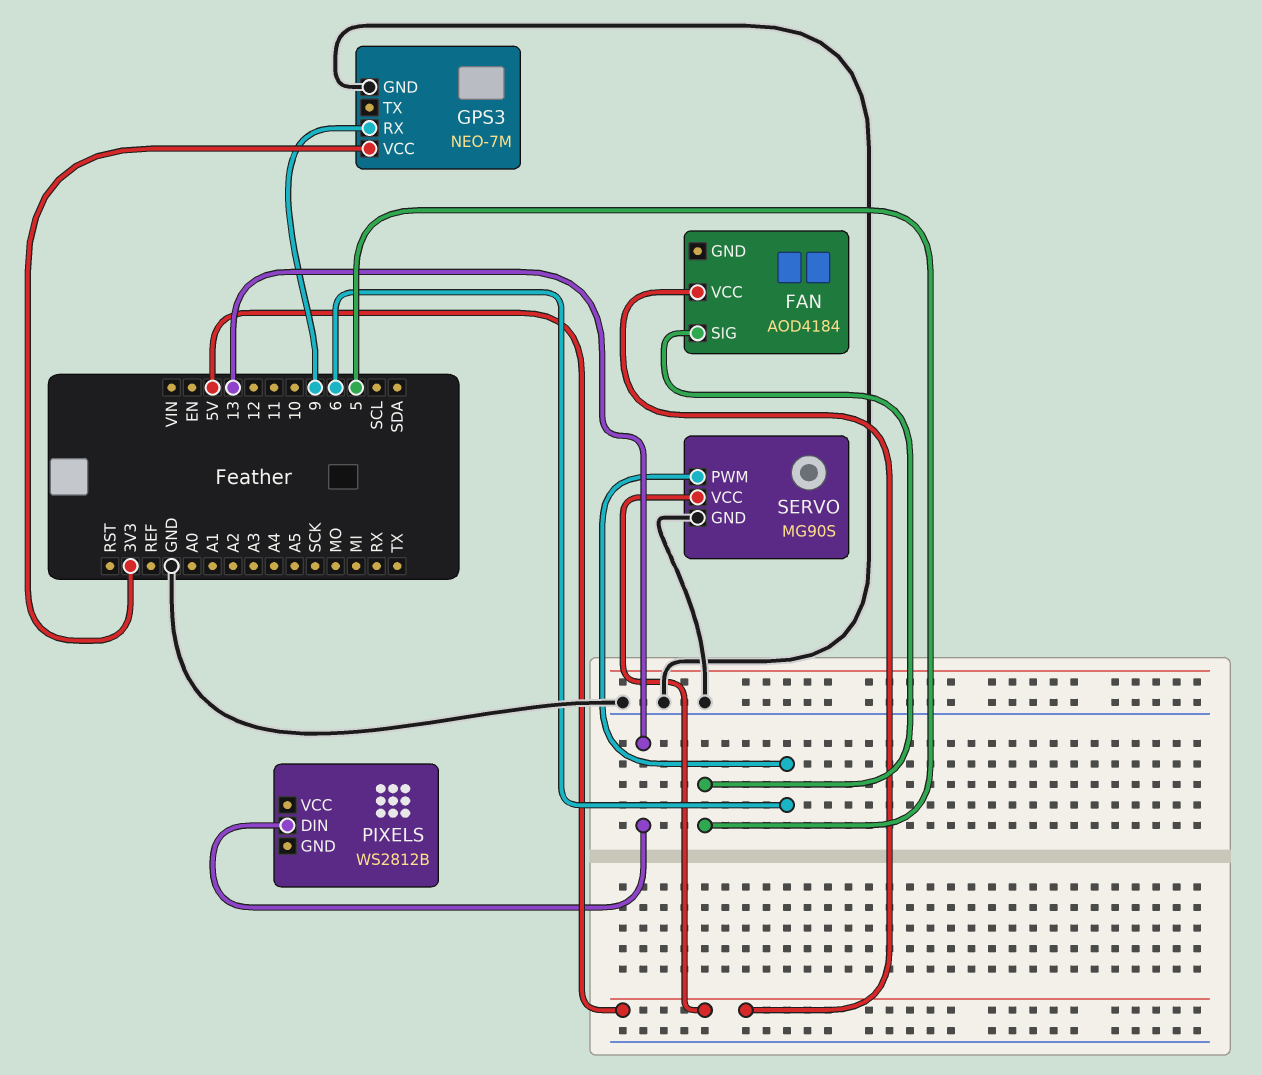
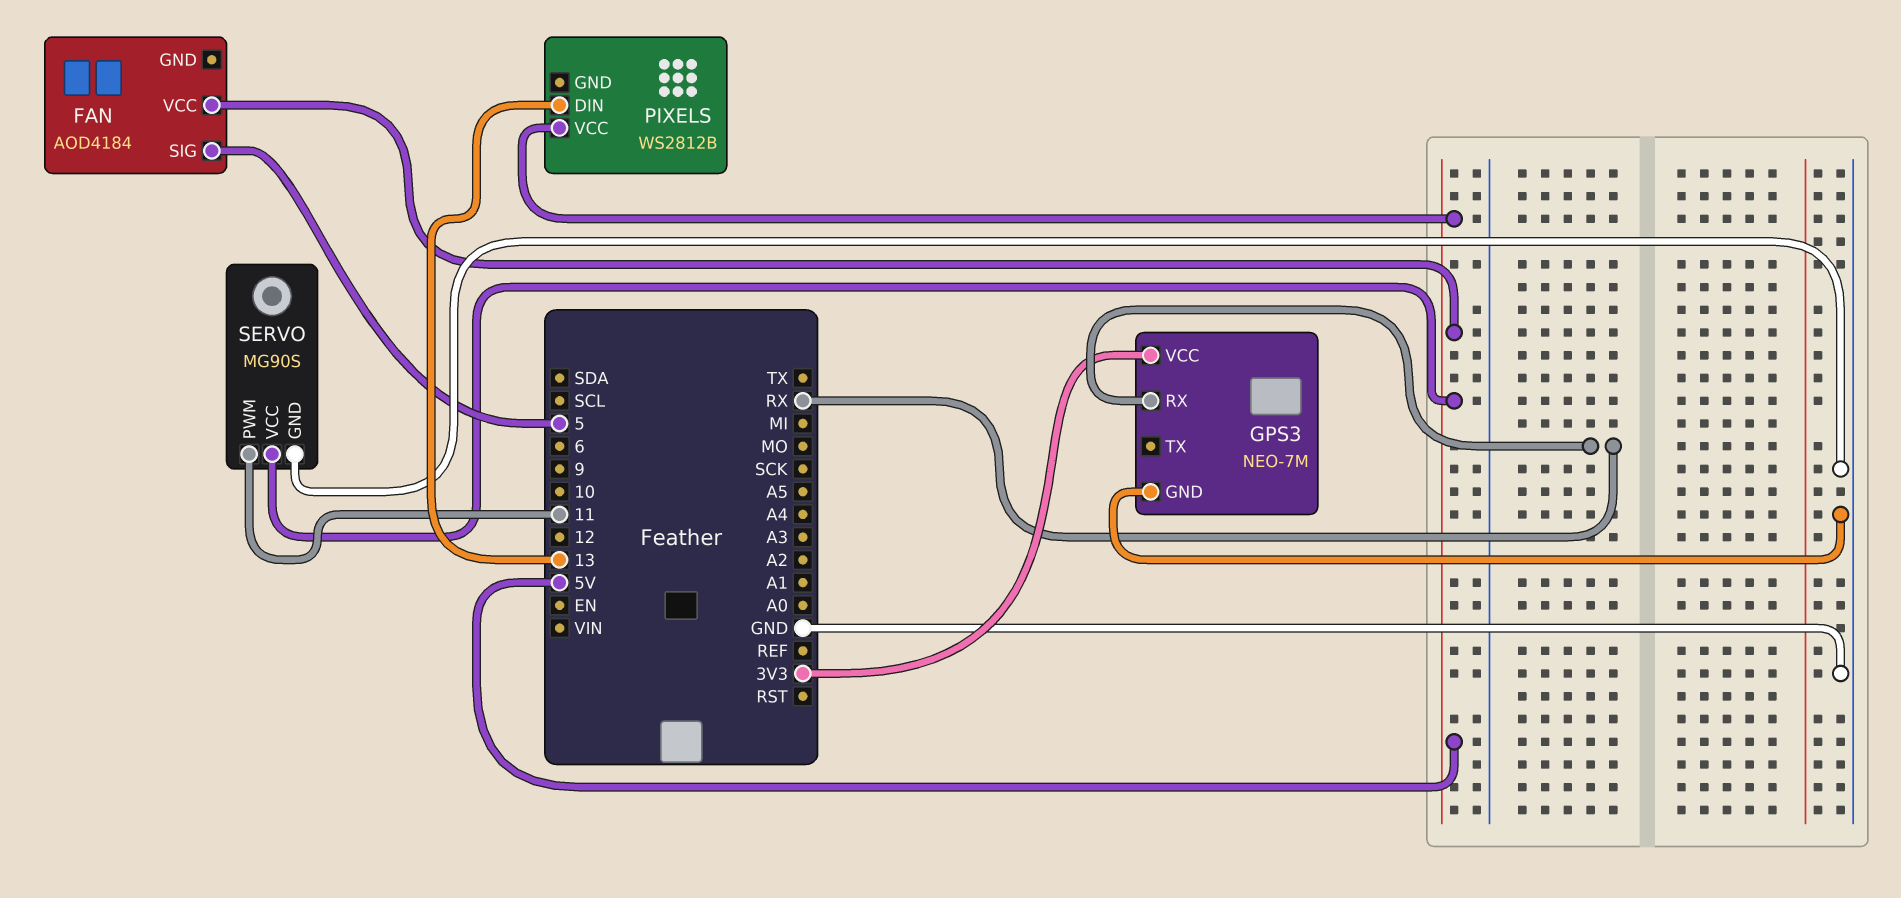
GPS3 pin RX: 9 -> RX
PIXELS pin VCC: none -> 5V
SERVO pin PWM: 6 -> 11

